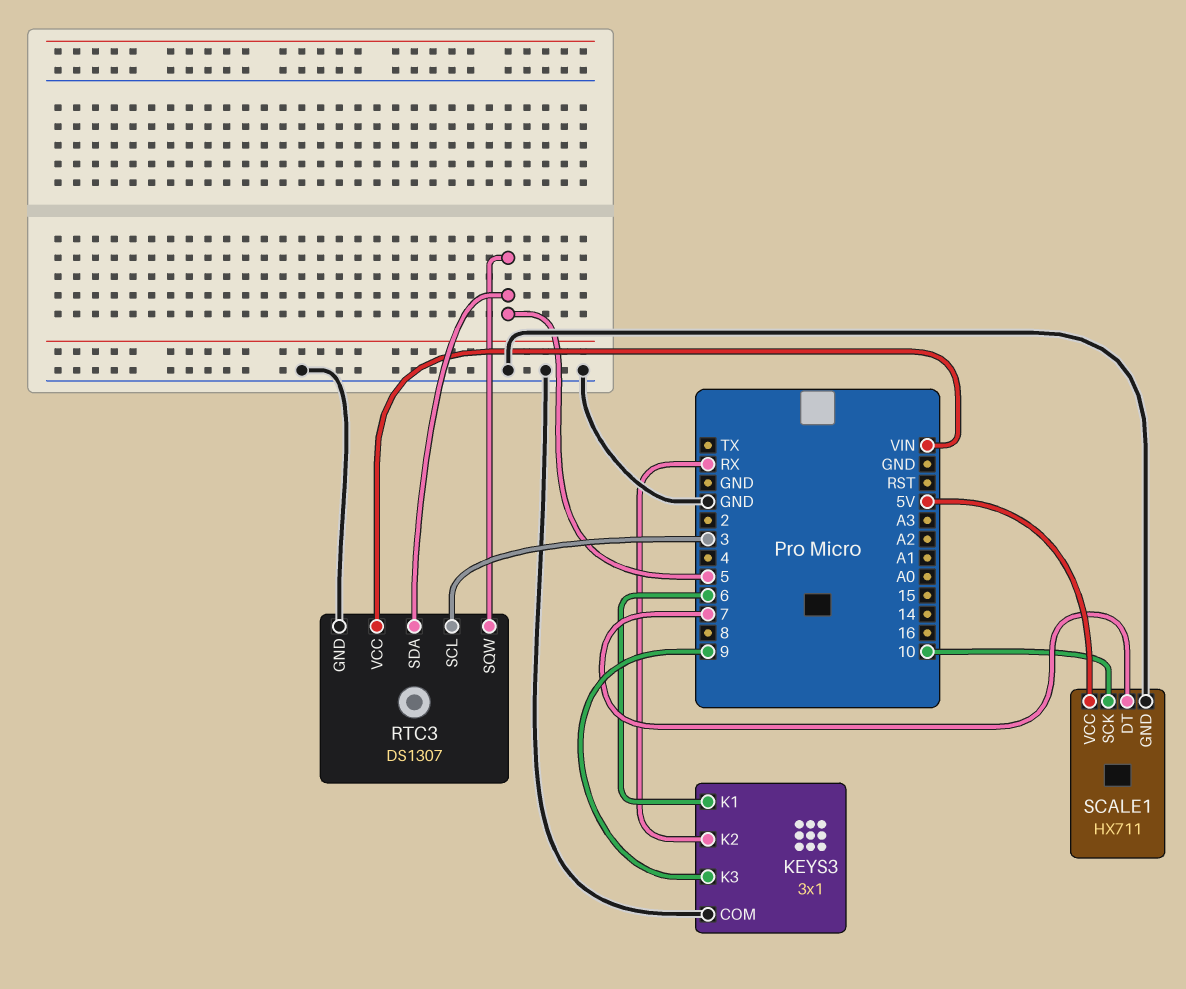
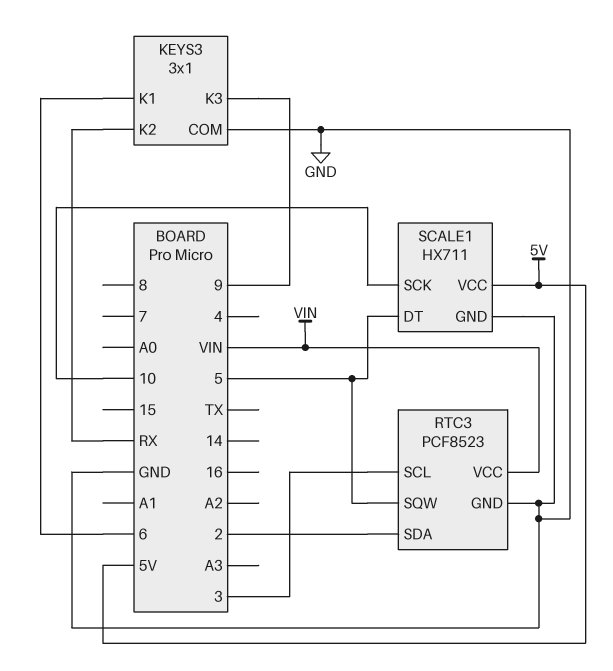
RTC3: DS1307 -> PCF8523
RTC3 pin SDA: 5 -> 2
SCALE1 pin DT: 7 -> 5

